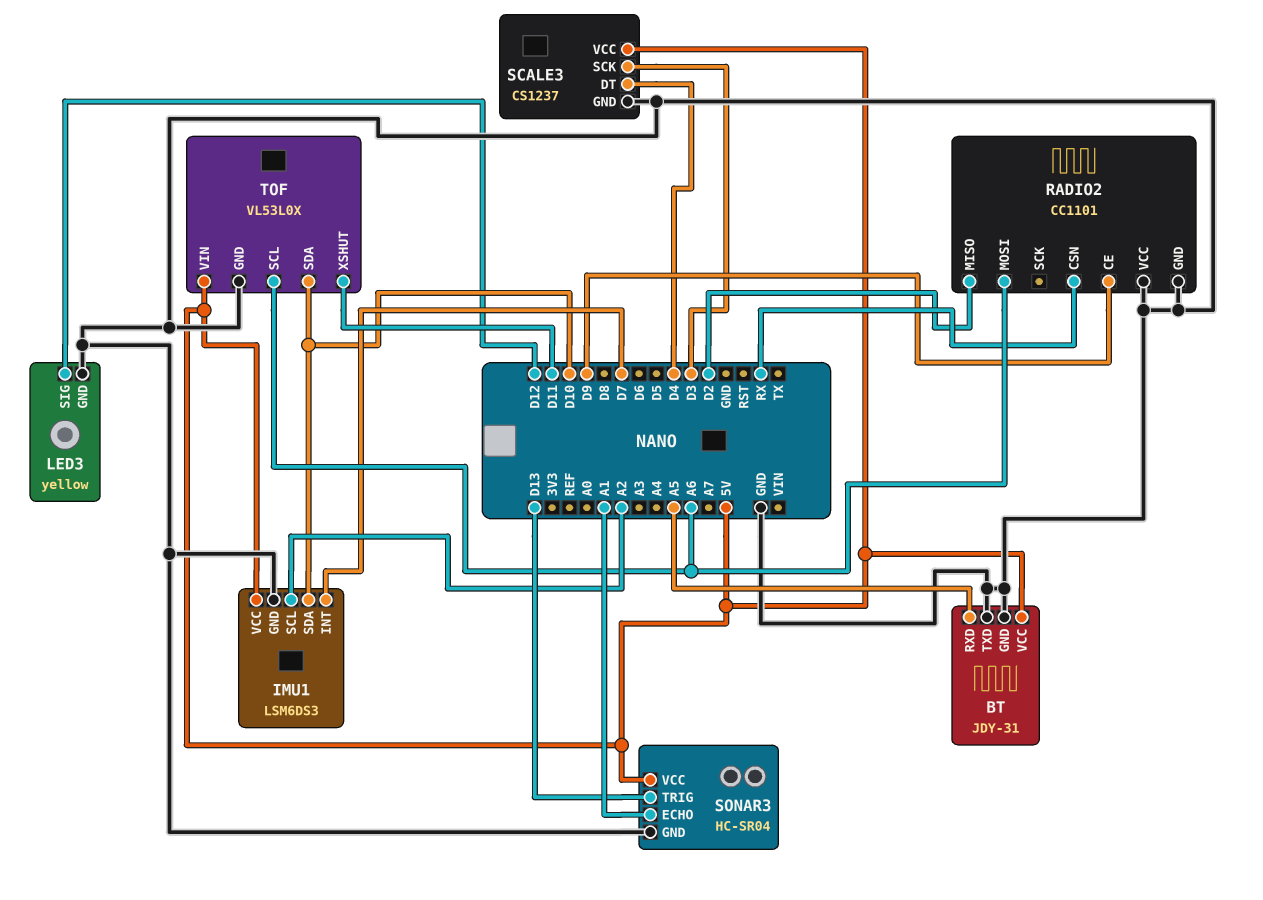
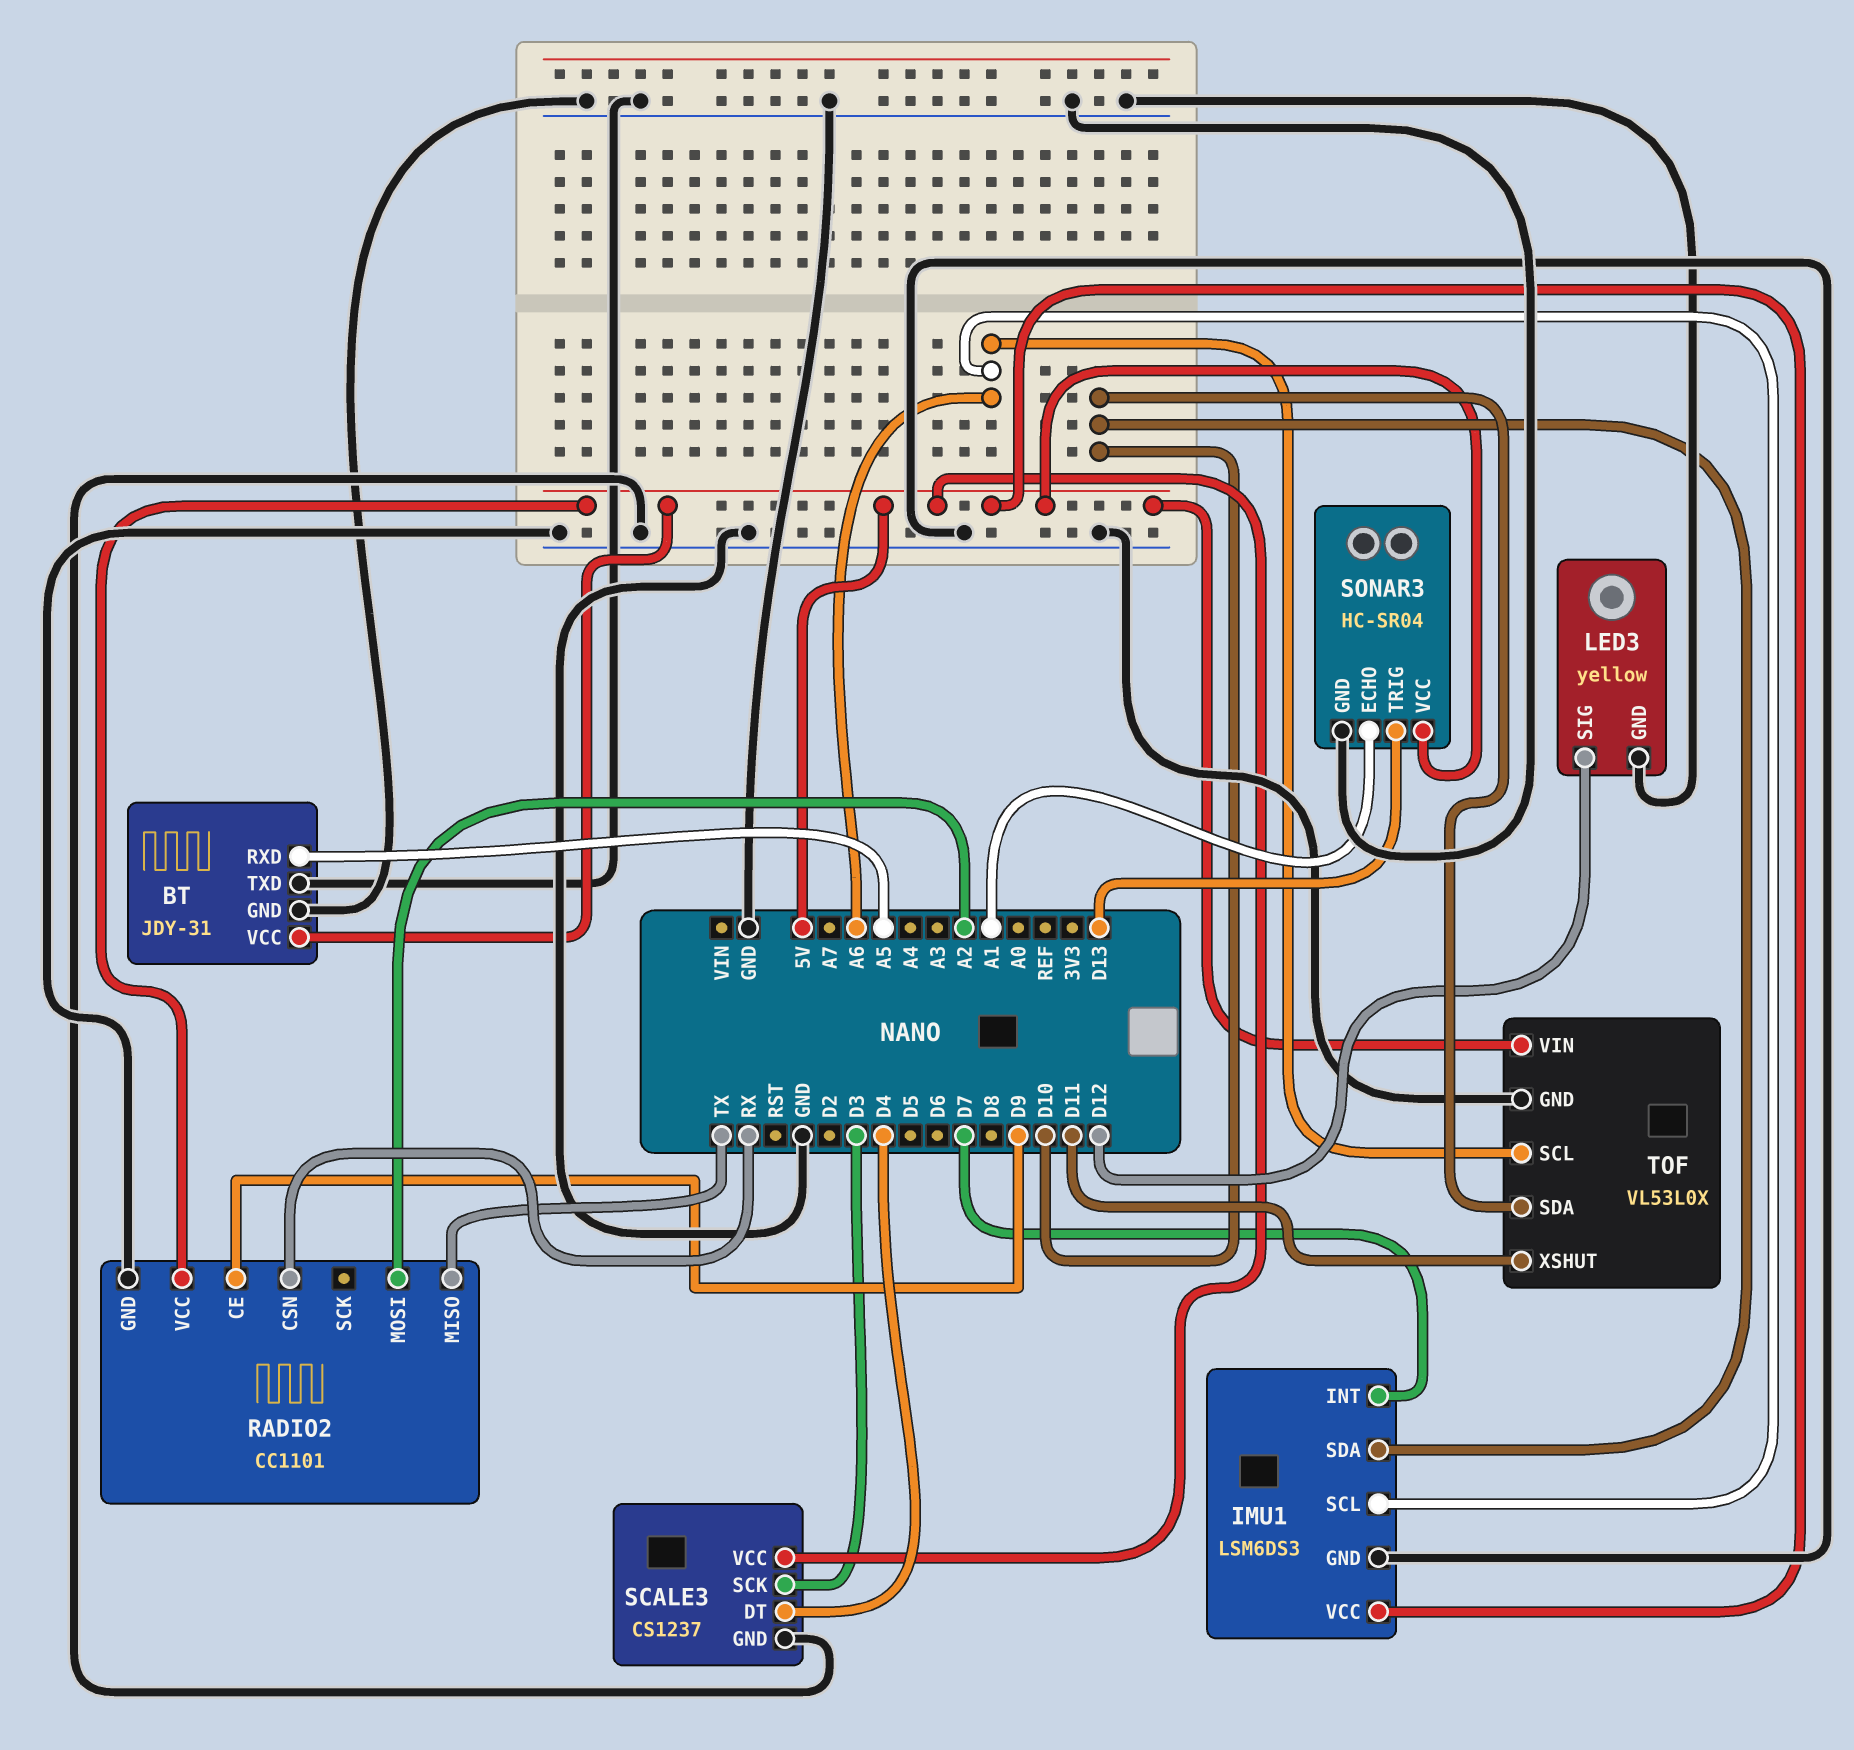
IMU1 pin SCL: A2 -> A6
RADIO2 pin MISO: D2 -> TX
RADIO2 pin MOSI: A6 -> A2
RADIO2 pin VCC: GND -> 5V

